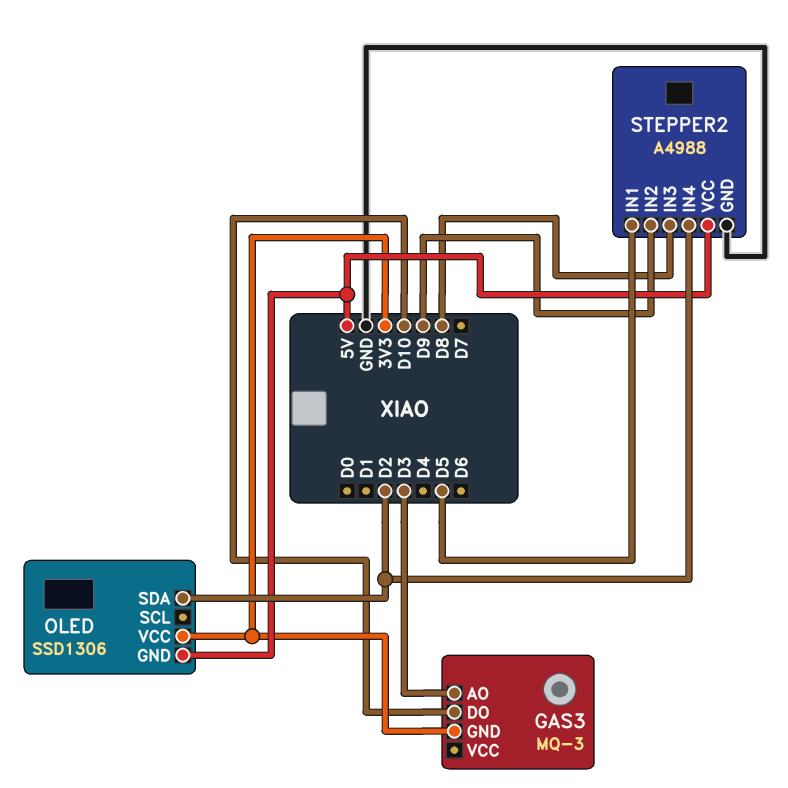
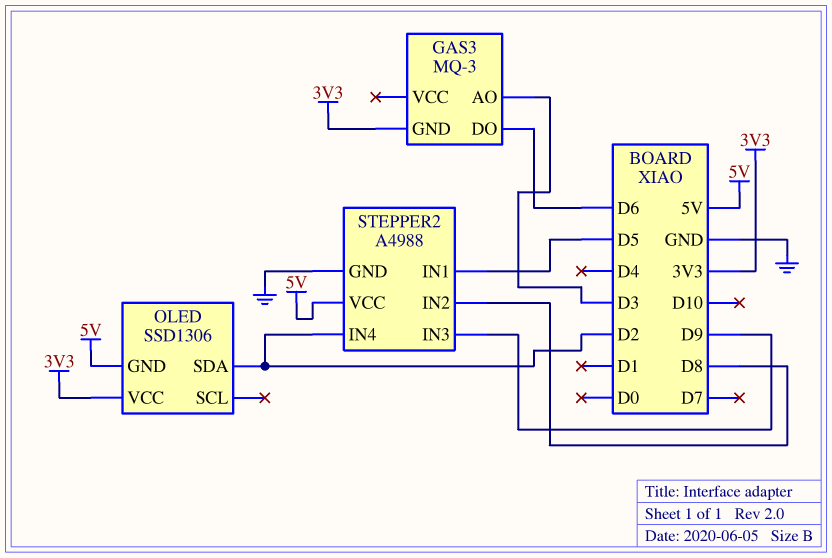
GAS3 pin DO: D10 -> D6
STEPPER2 pin IN2: D9 -> D8
STEPPER2 pin IN3: D8 -> D9

